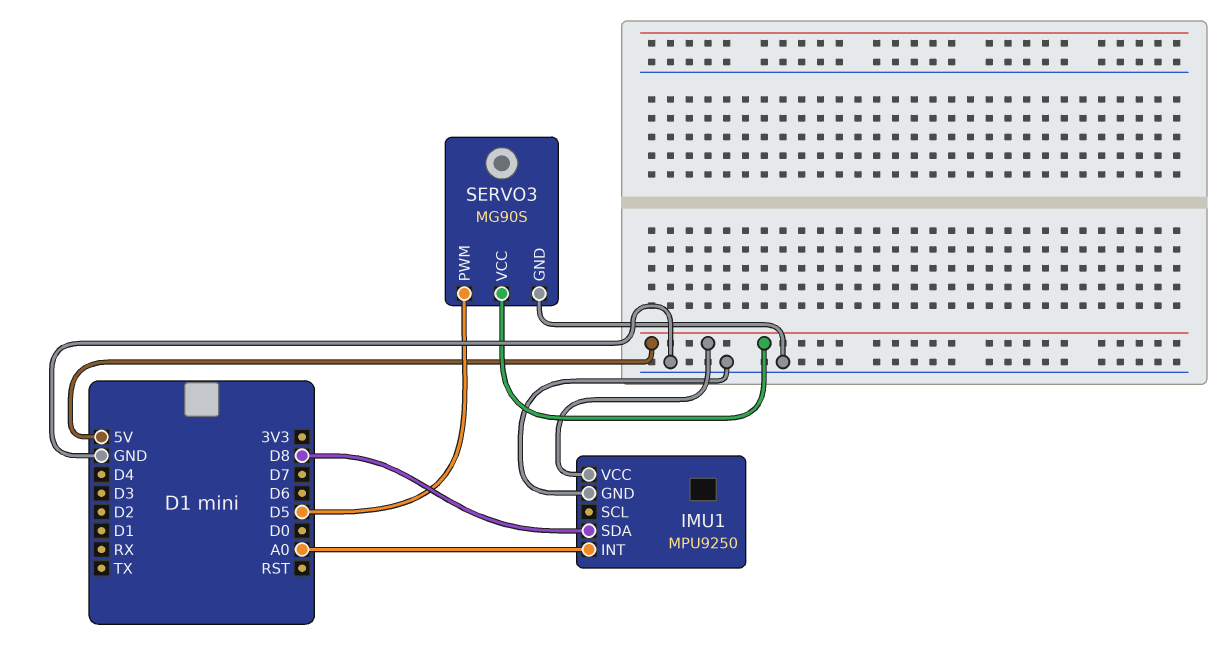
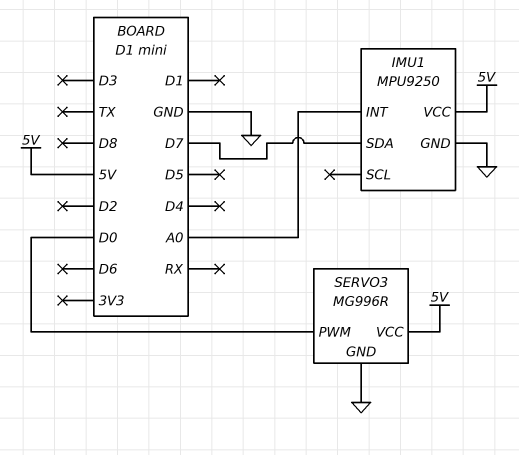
IMU1 pin SDA: D8 -> D7
SERVO3: MG90S -> MG996R
SERVO3 pin PWM: D5 -> D0

